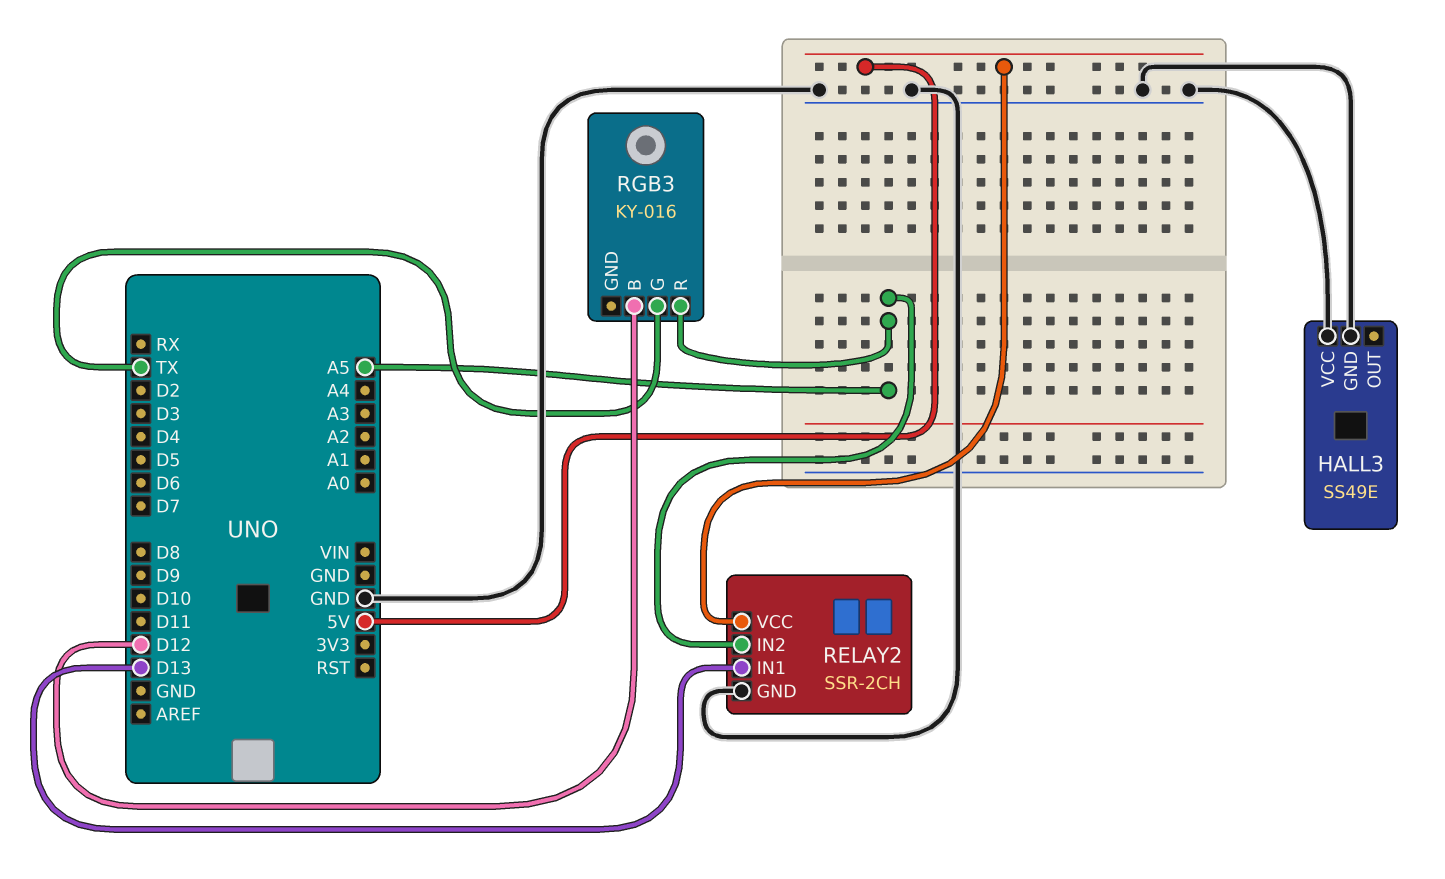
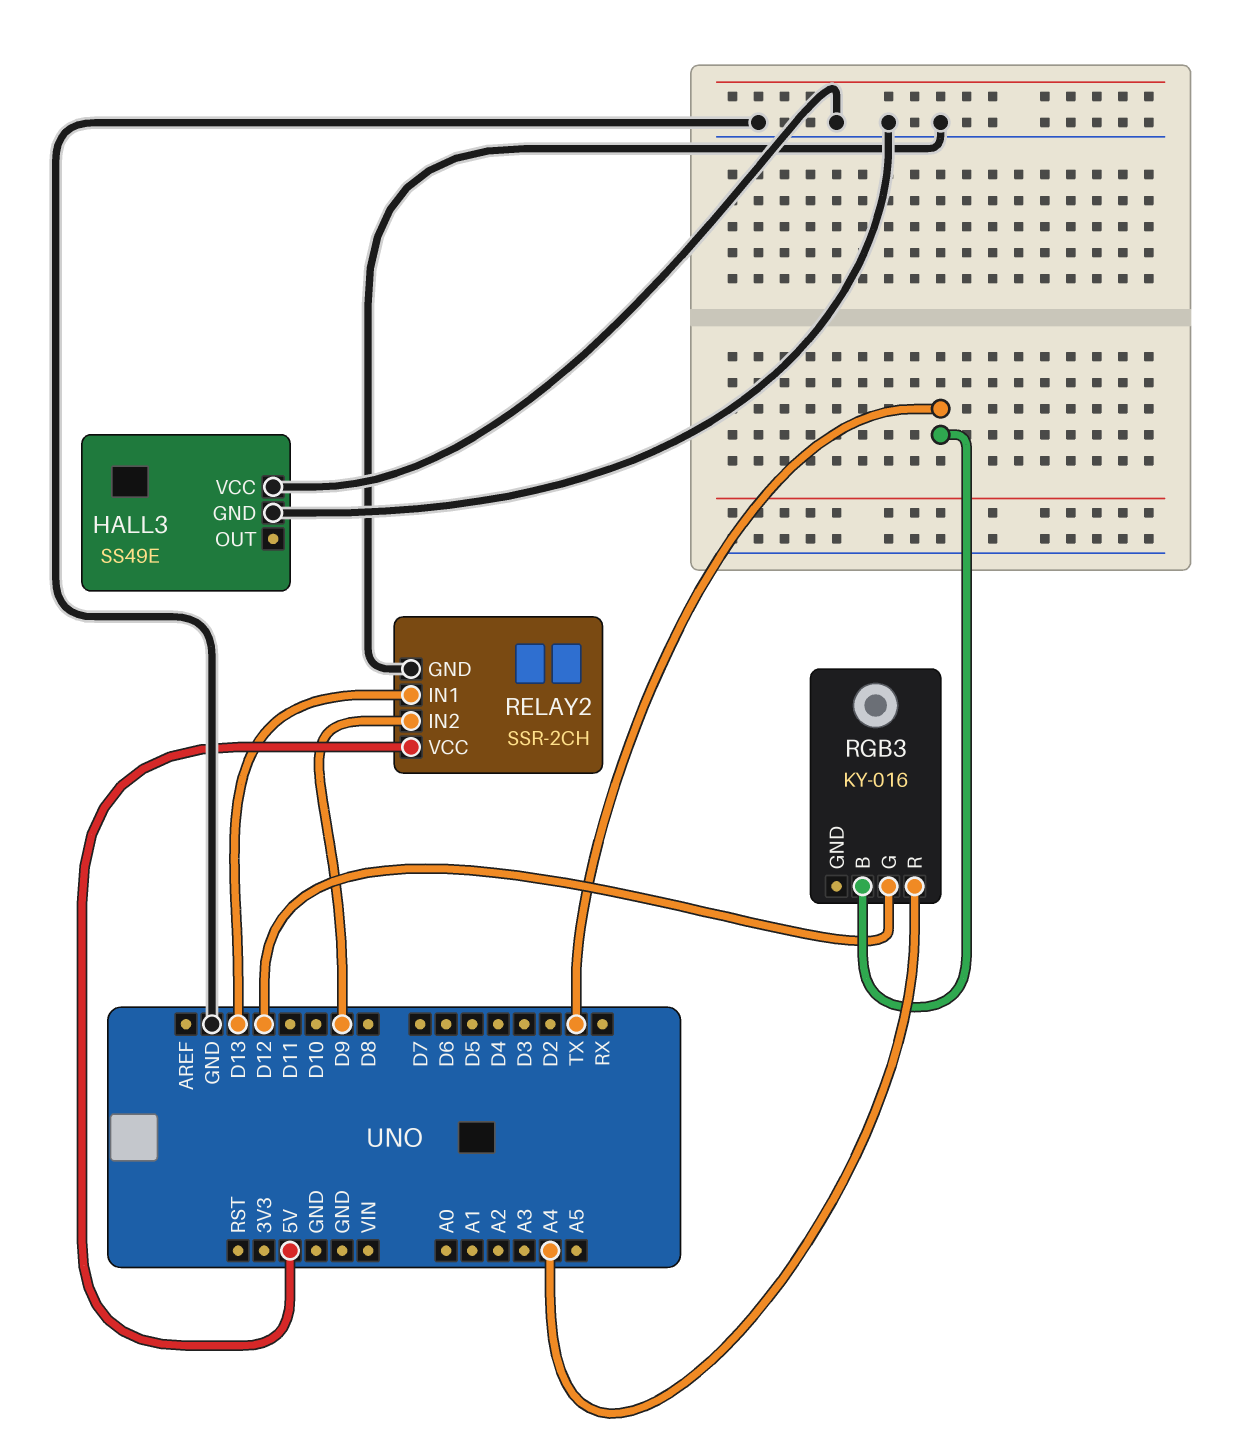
RELAY2 pin IN2: A5 -> D9
RGB3 pin B: D12 -> TX
RGB3 pin G: TX -> D12
RGB3 pin R: A5 -> A4

